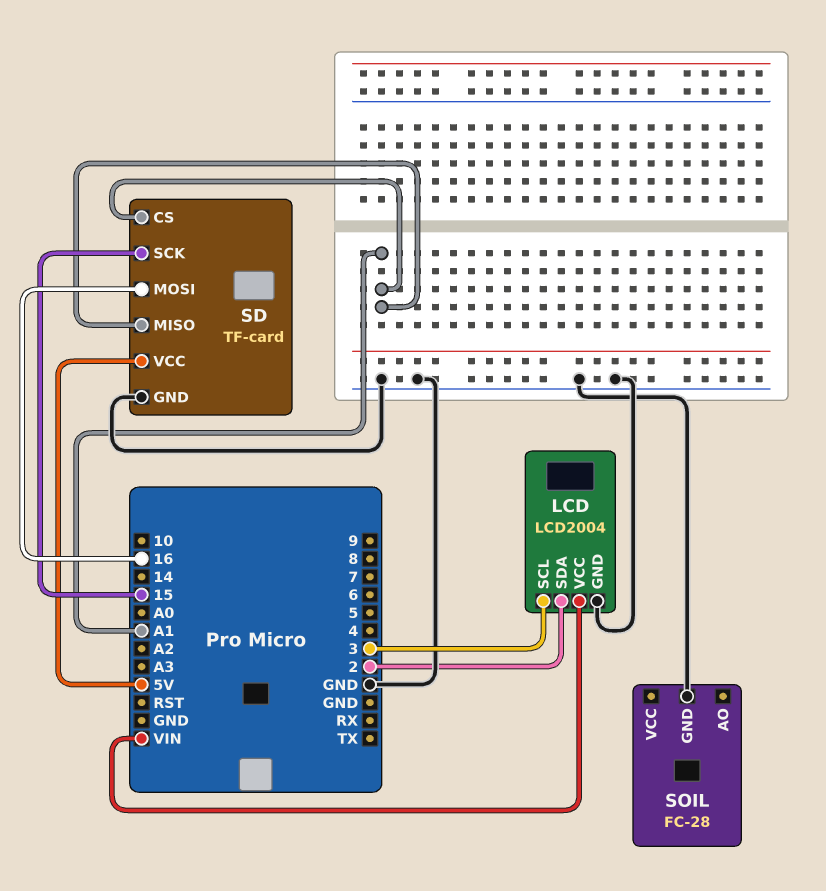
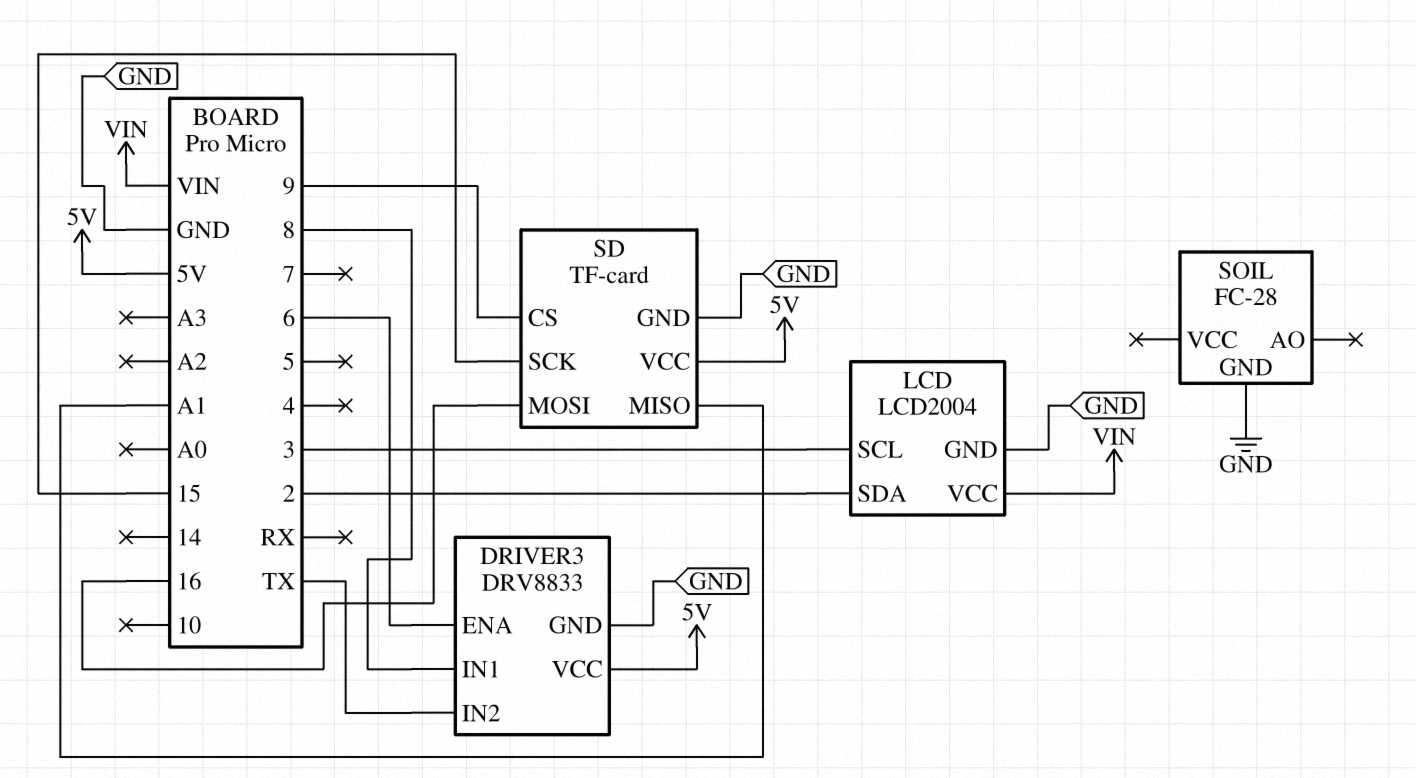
DRIVER3: none -> DRV8833
DRIVER3 pin ENA: none -> 6
DRIVER3 pin GND: none -> GND
DRIVER3 pin IN1: none -> 8
DRIVER3 pin IN2: none -> TX
DRIVER3 pin VCC: none -> 5V
SD pin CS: A1 -> 9

